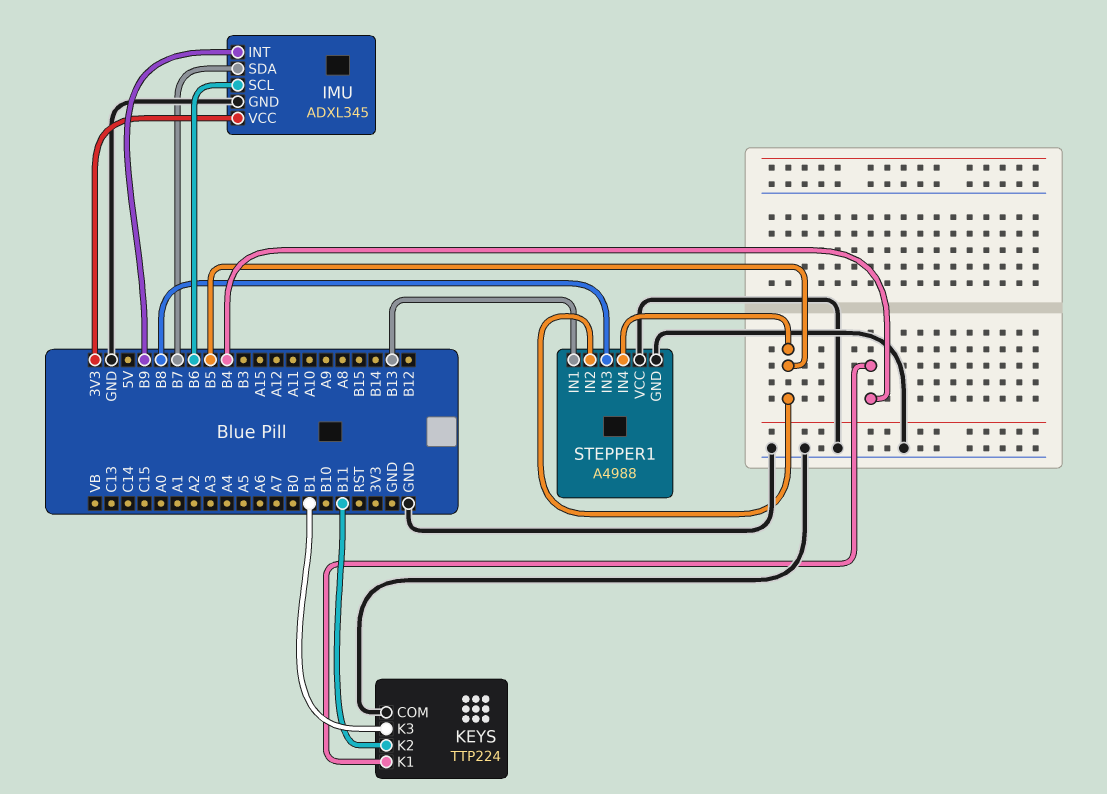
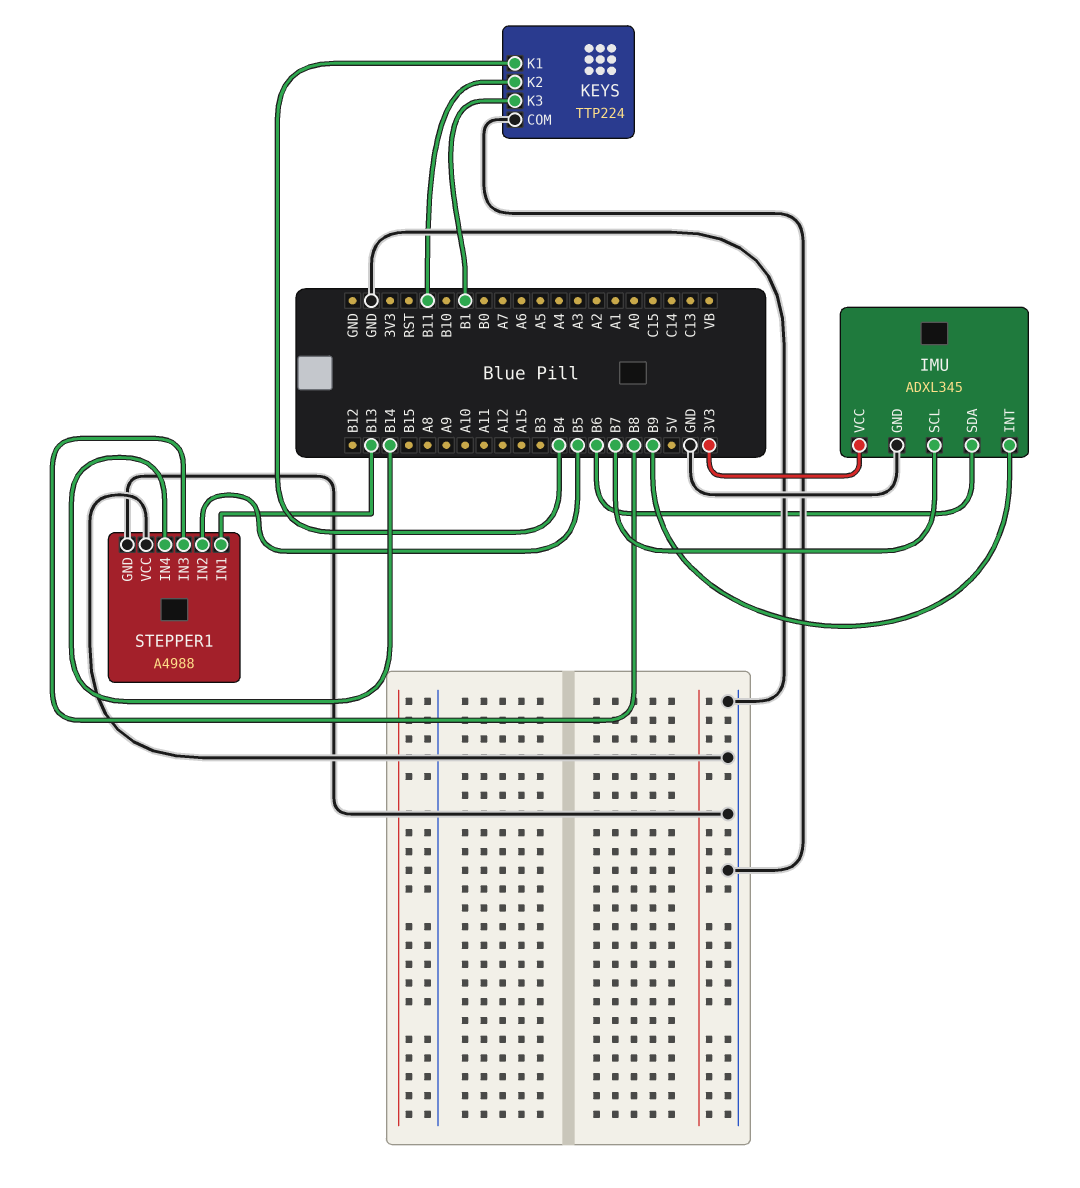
IMU pin SCL: B6 -> B7
IMU pin SDA: B7 -> B6
STEPPER1 pin IN4: B5 -> B14

